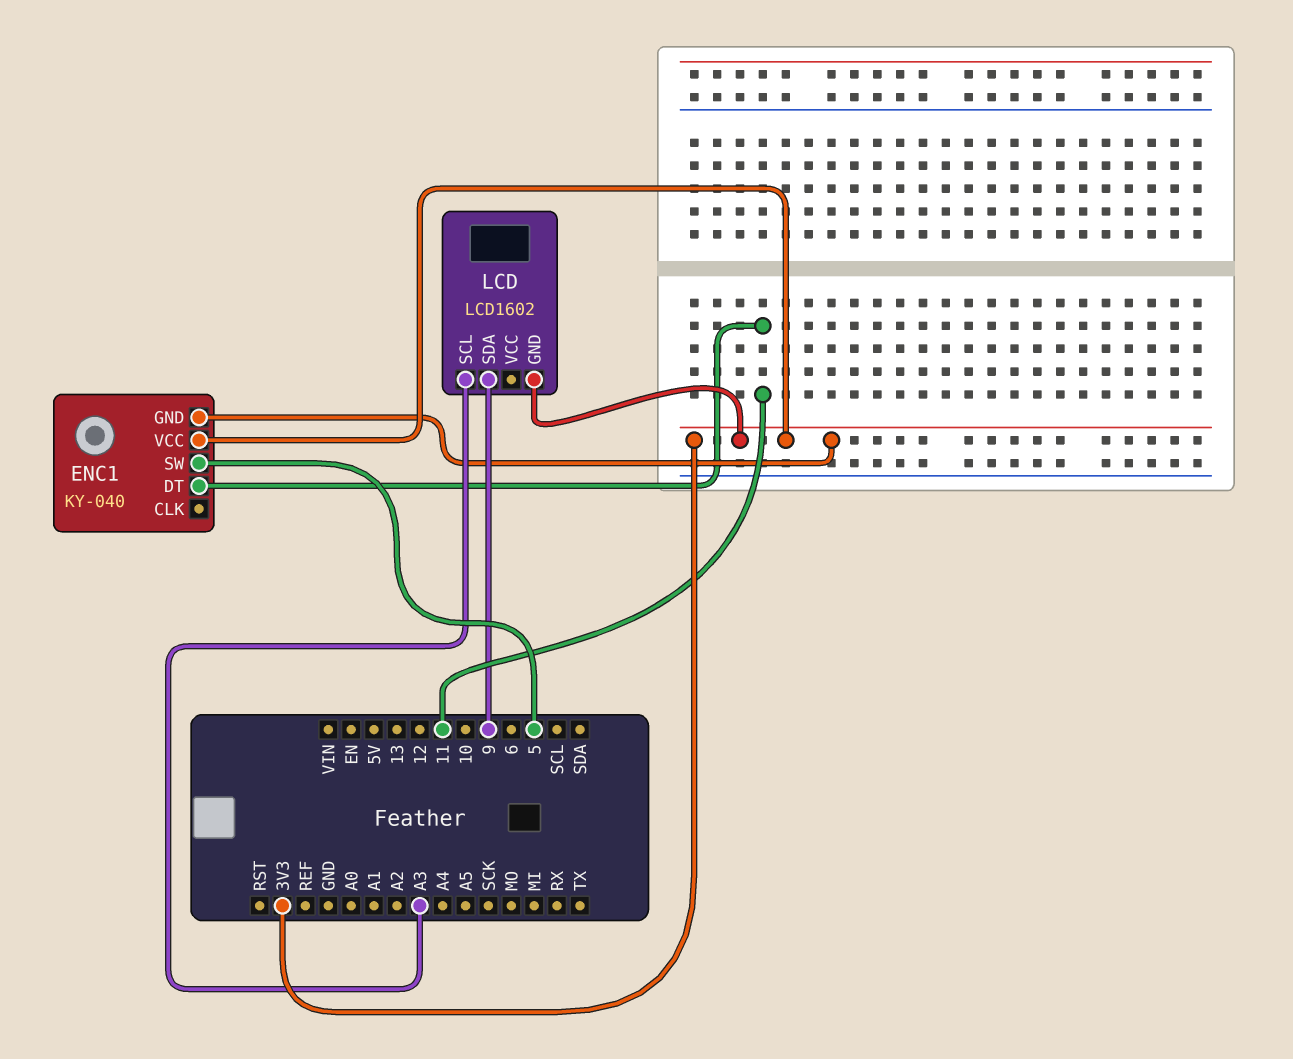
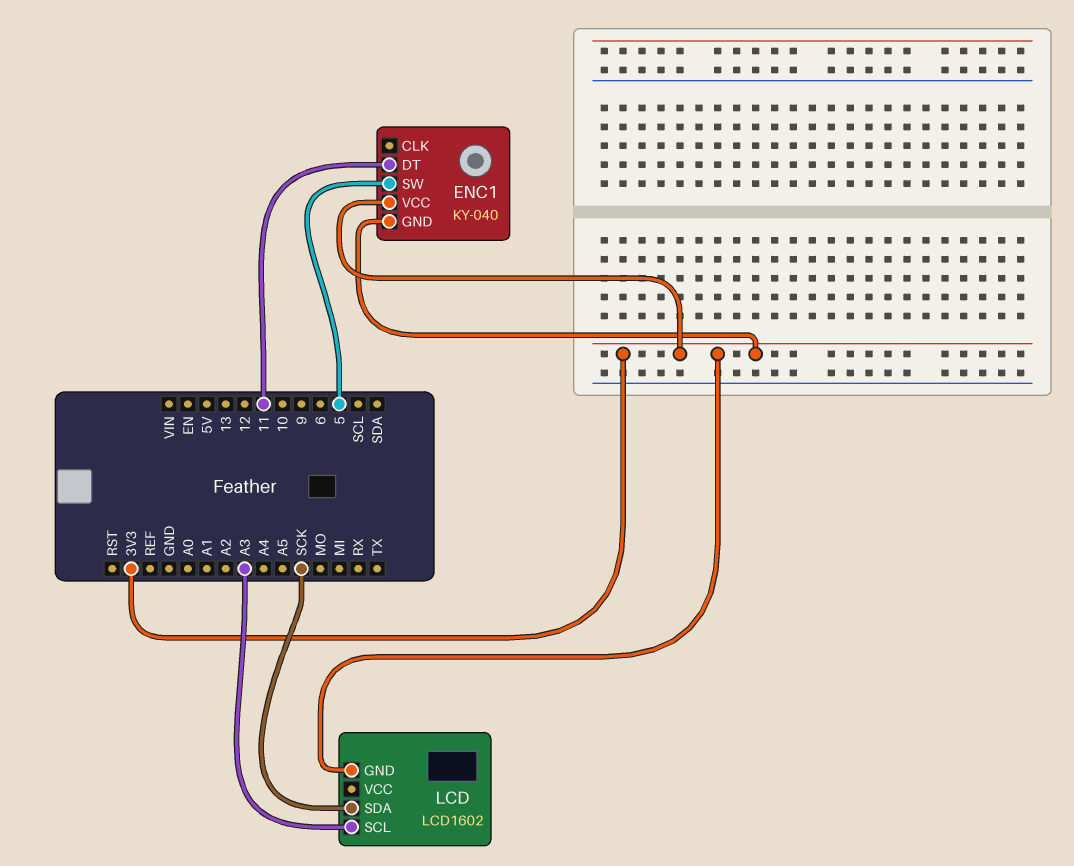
LCD pin SDA: 9 -> SCK

